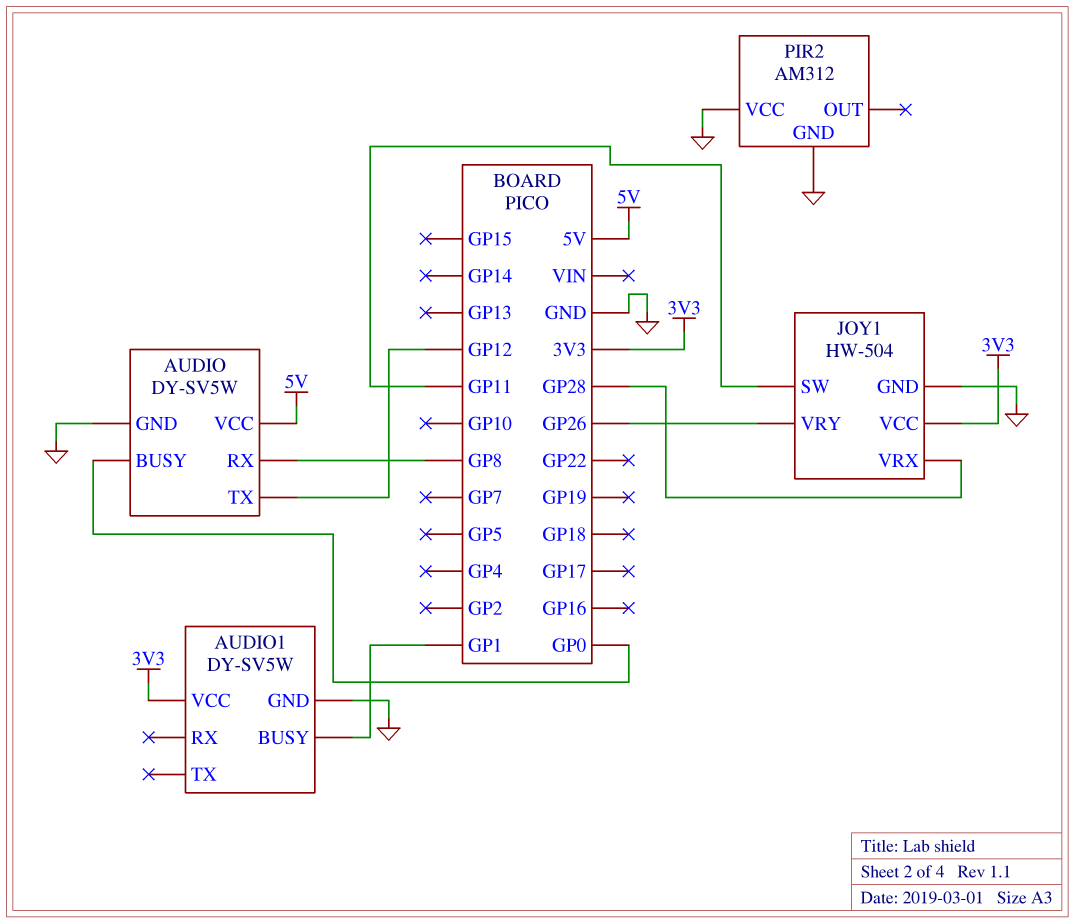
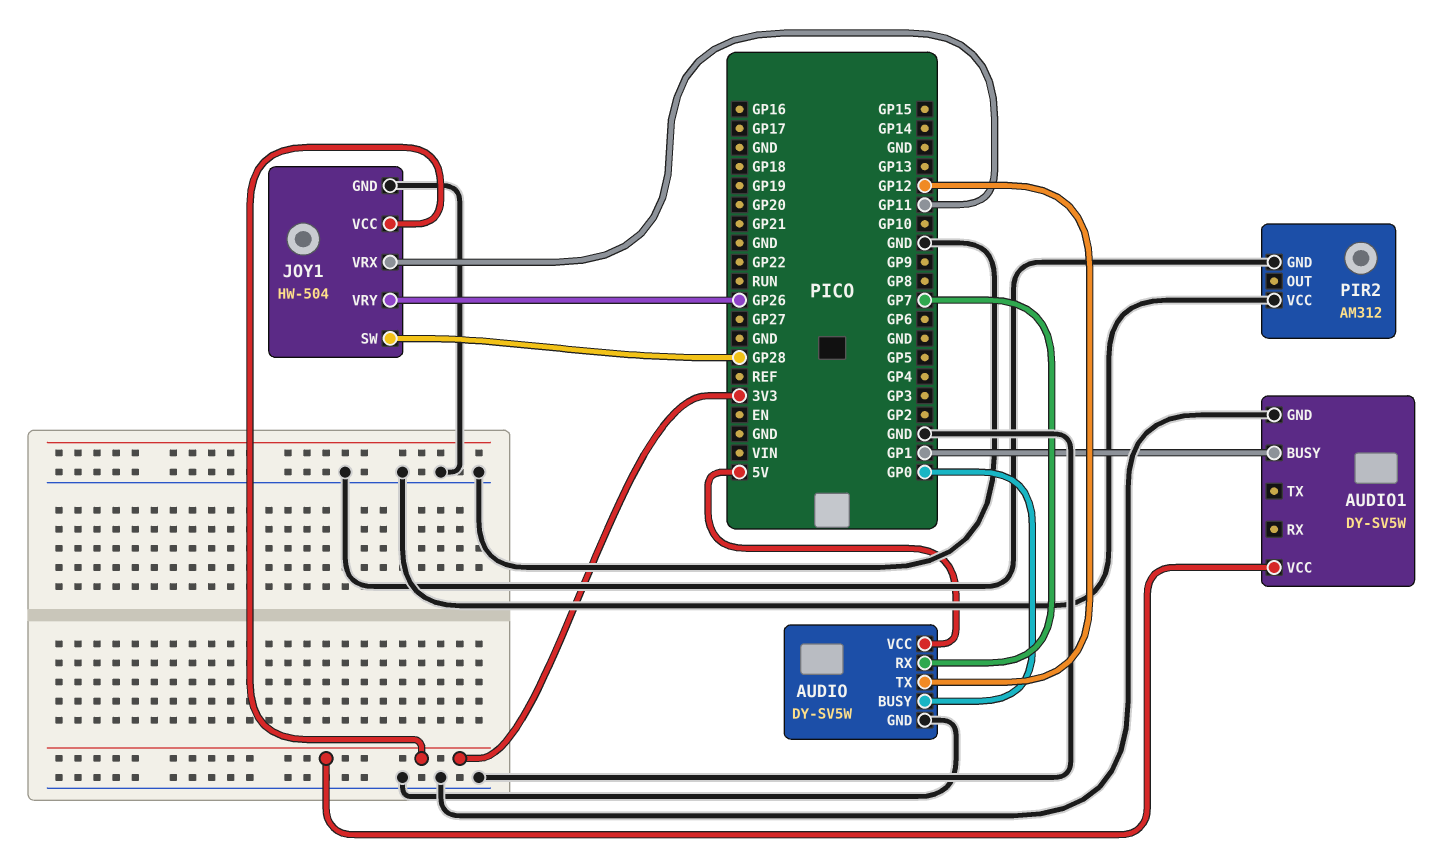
AUDIO pin RX: GP8 -> GP7
JOY1 pin SW: GP11 -> GP28
JOY1 pin VRX: GP28 -> GP11

